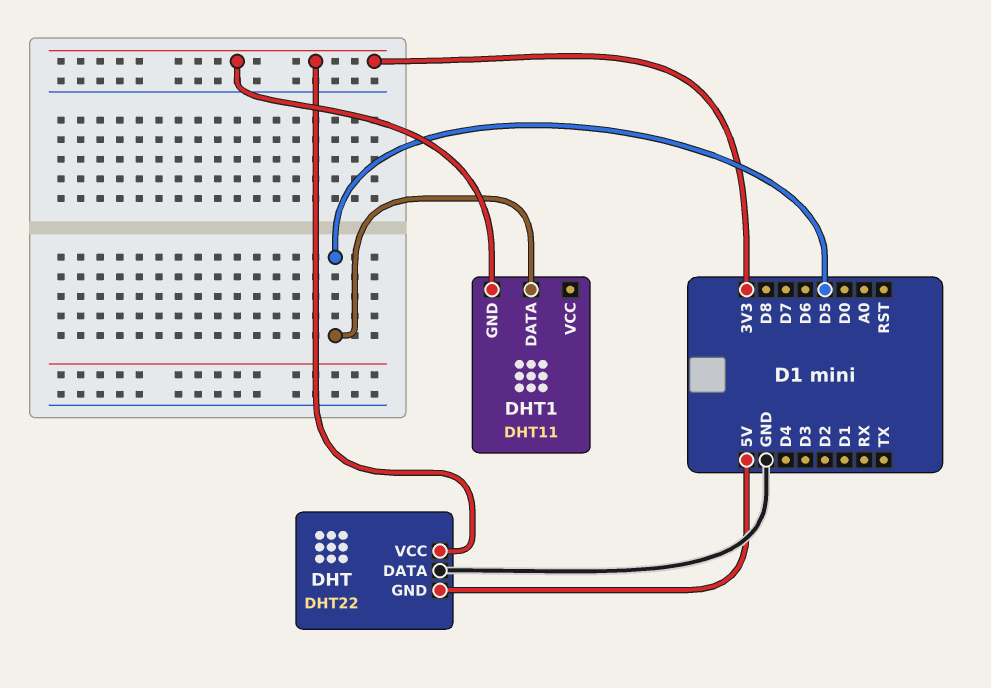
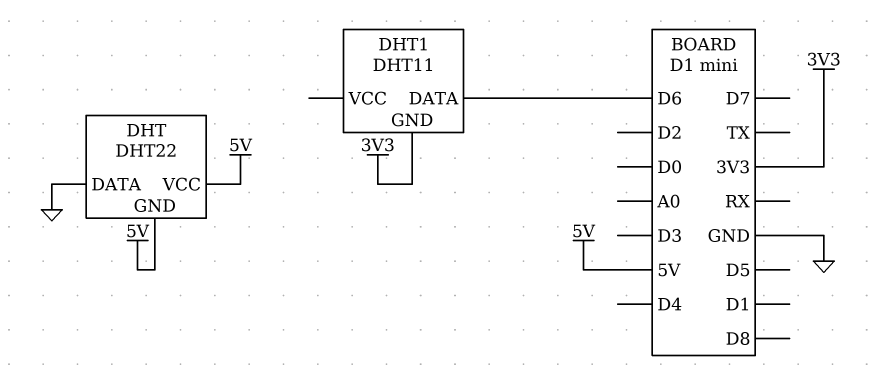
DHT pin VCC: 3V3 -> 5V
DHT1 pin DATA: D5 -> D6

